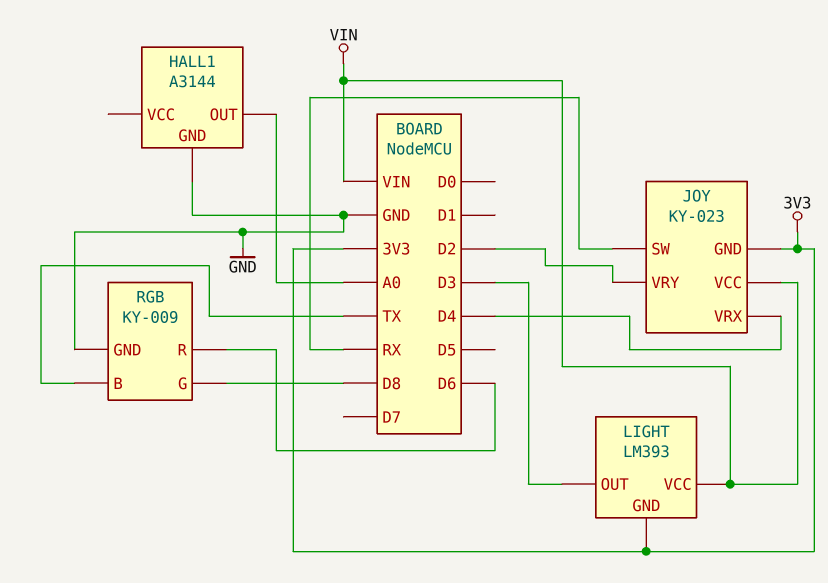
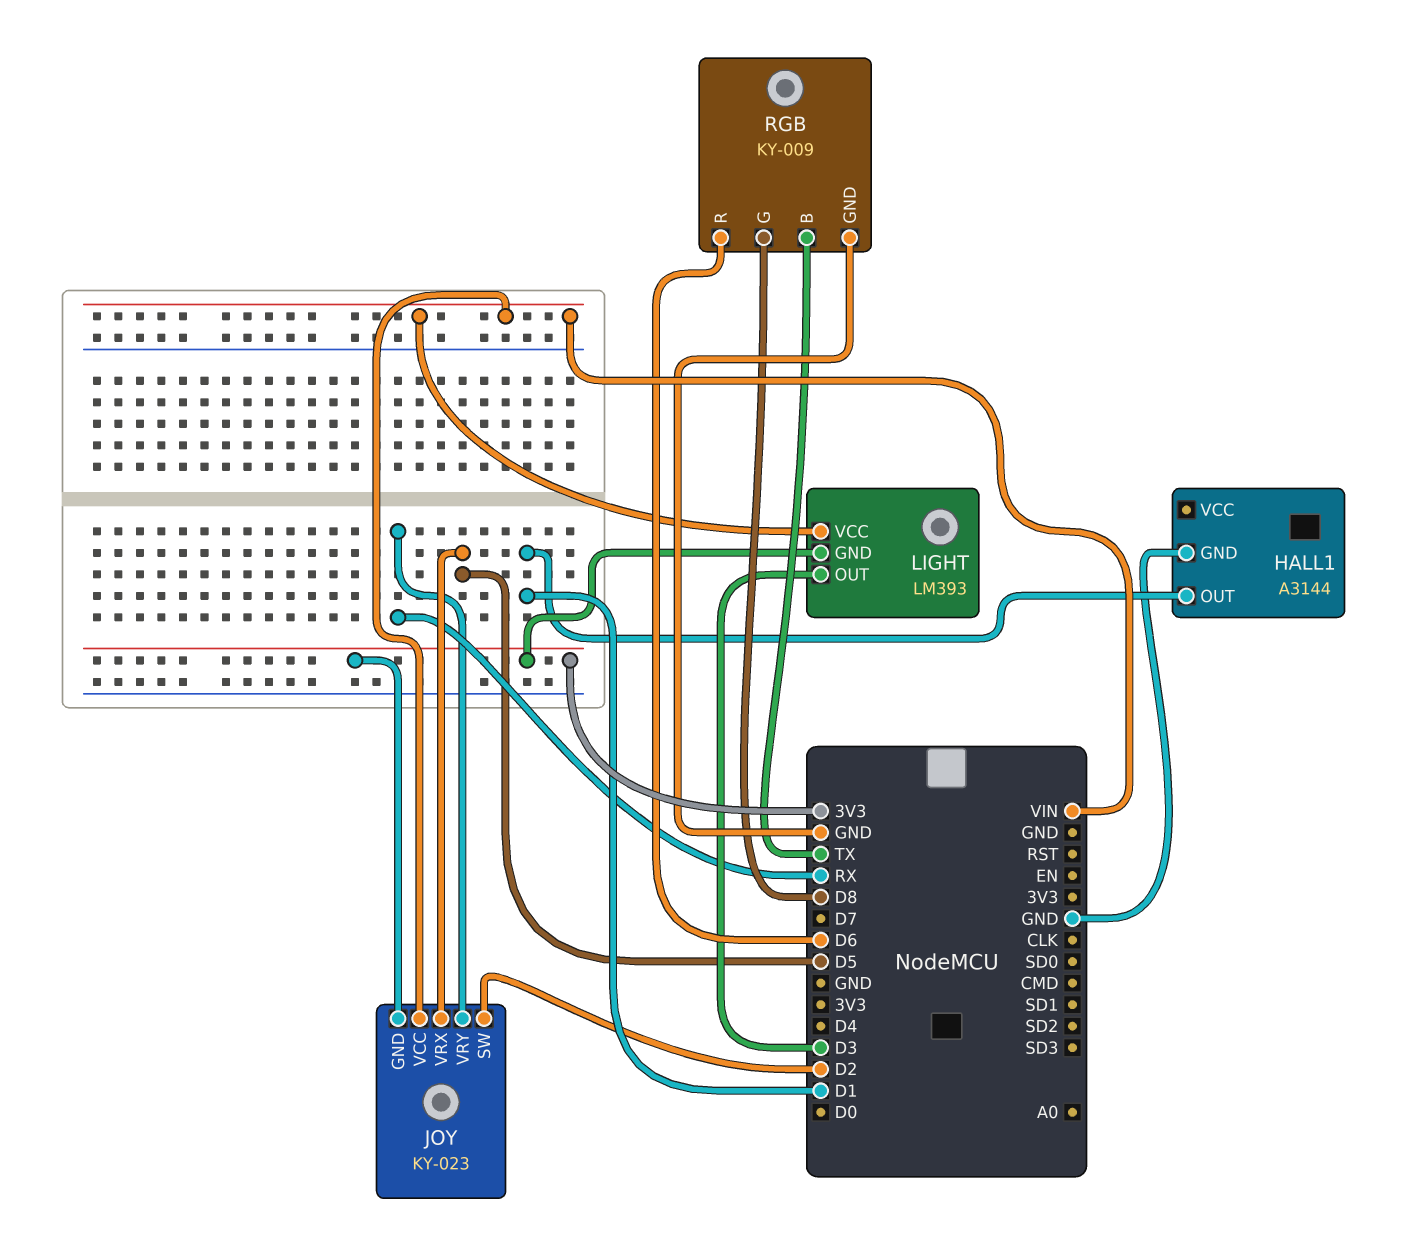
HALL1 pin OUT: A0 -> D1
JOY pin SW: RX -> D2
JOY pin VRX: D4 -> D5
JOY pin VRY: D2 -> RX

